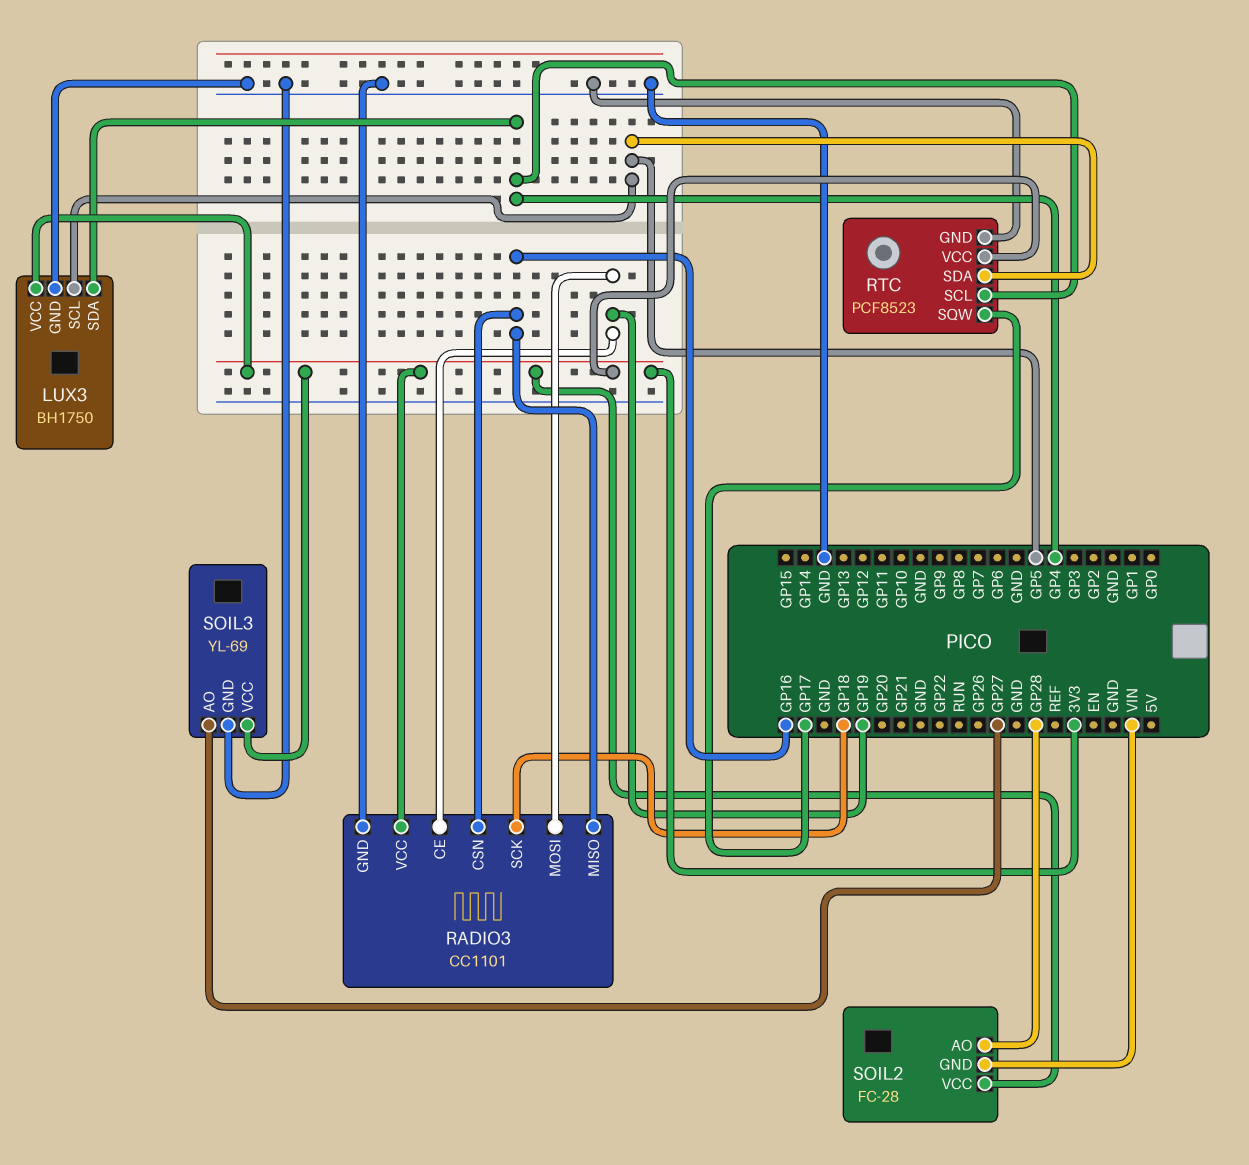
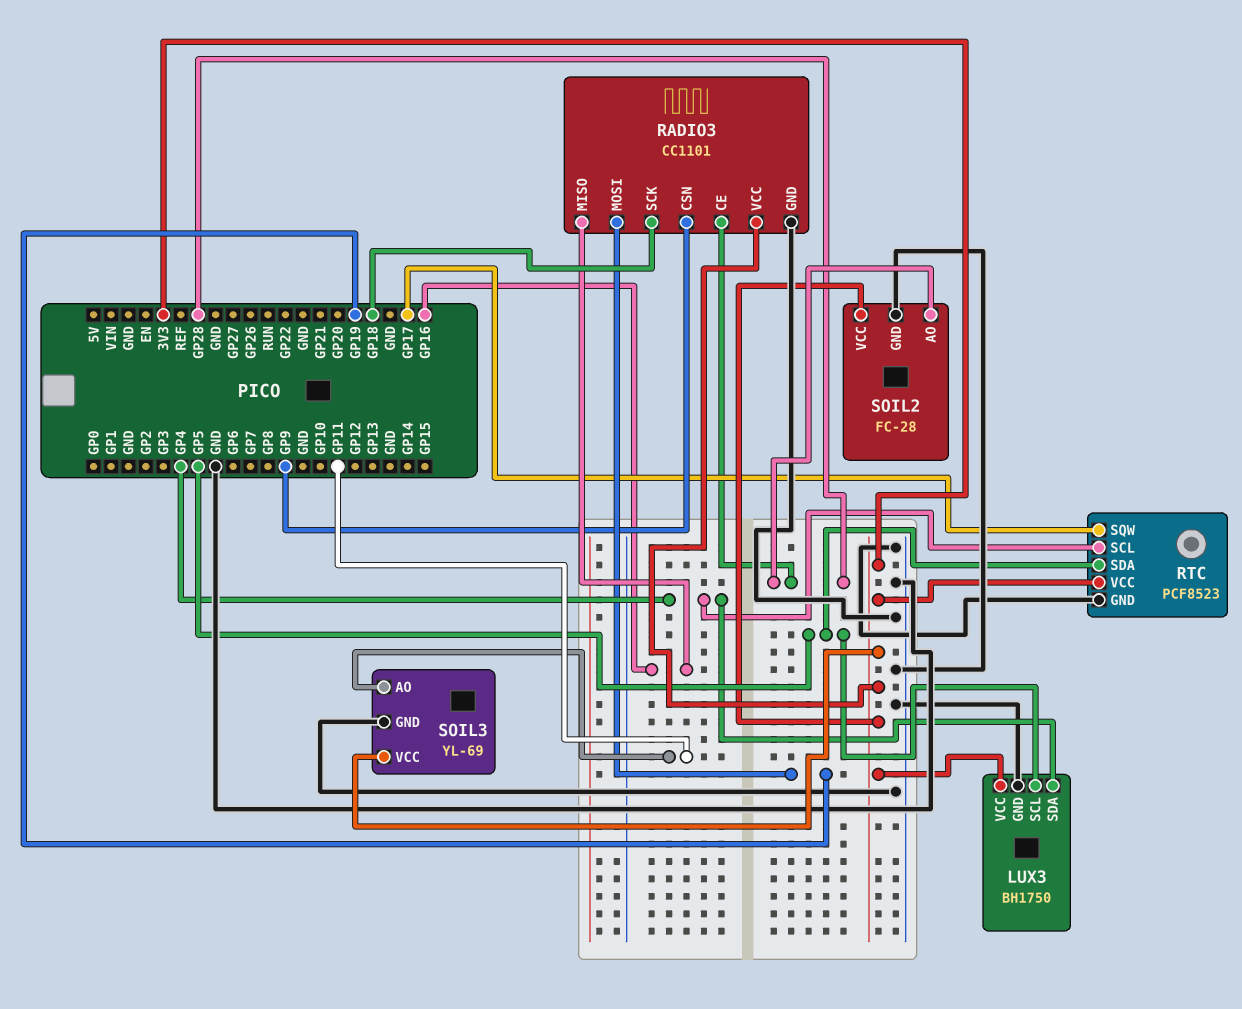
RADIO3 pin CE: GP19 -> GP28
RADIO3 pin CSN: GP16 -> GP9
SOIL2 pin GND: VIN -> GND
SOIL3 pin AO: GP27 -> GP11

